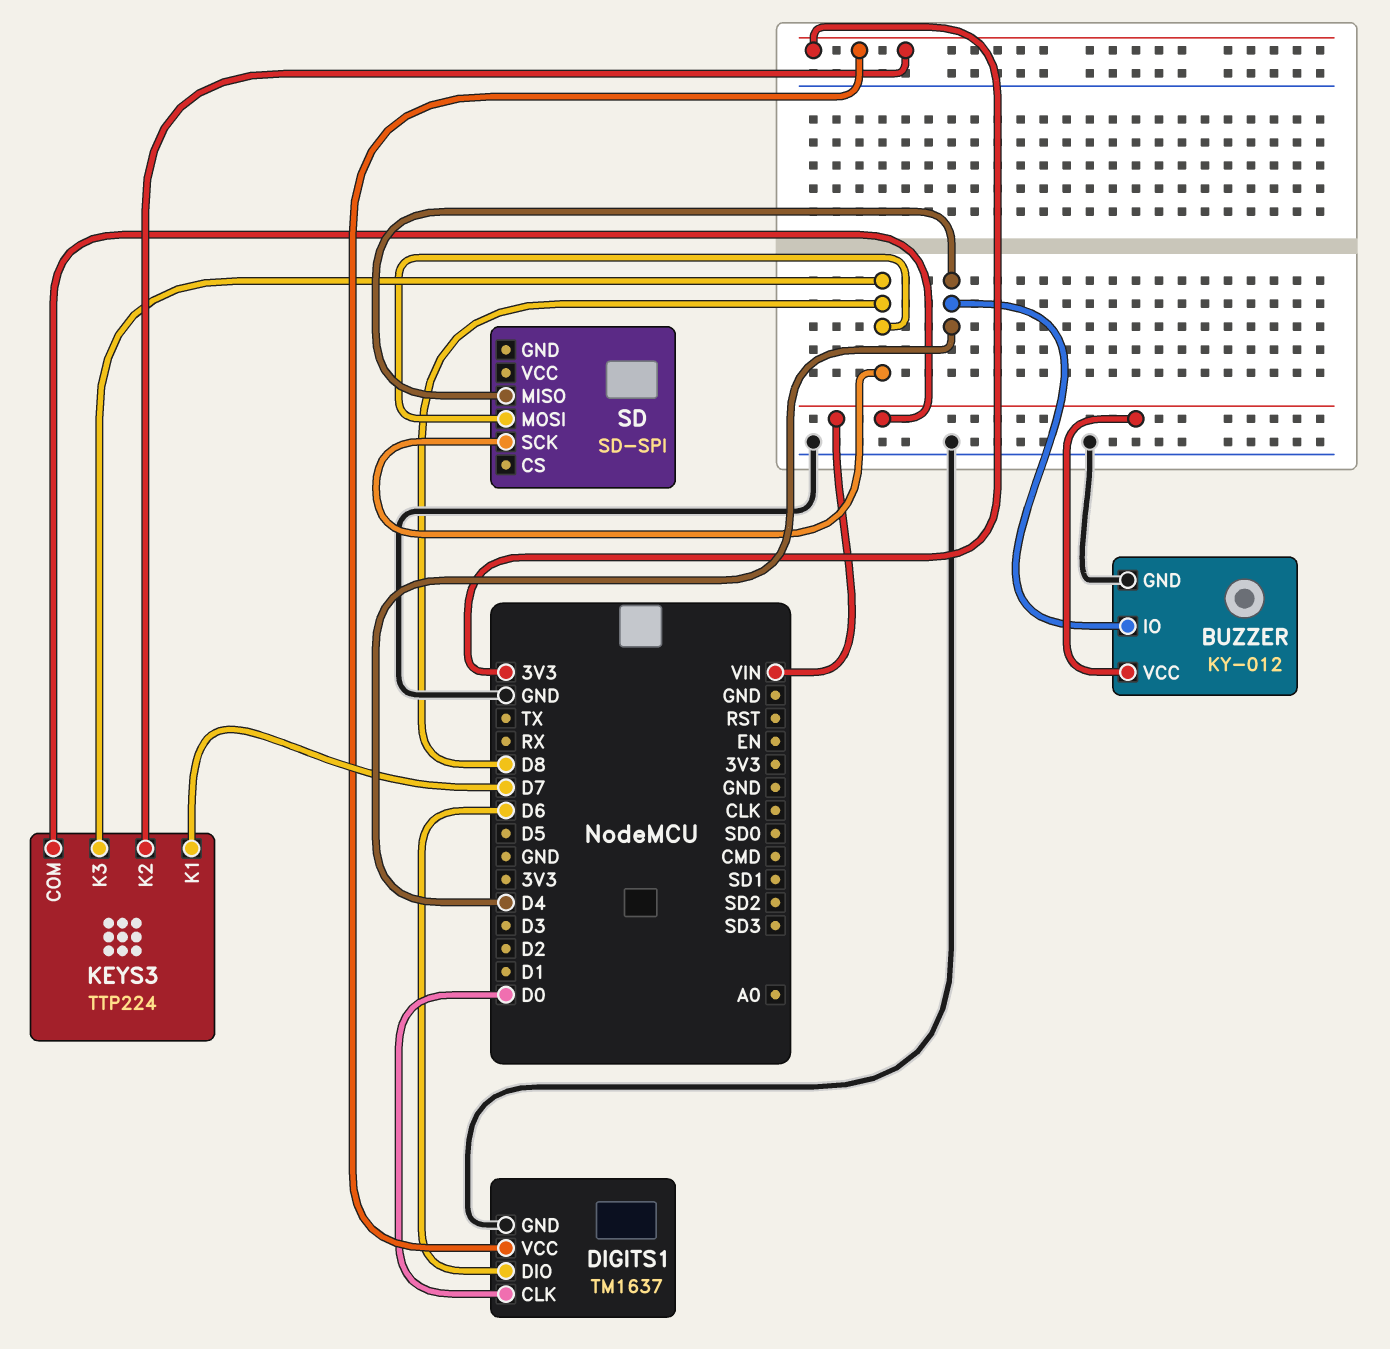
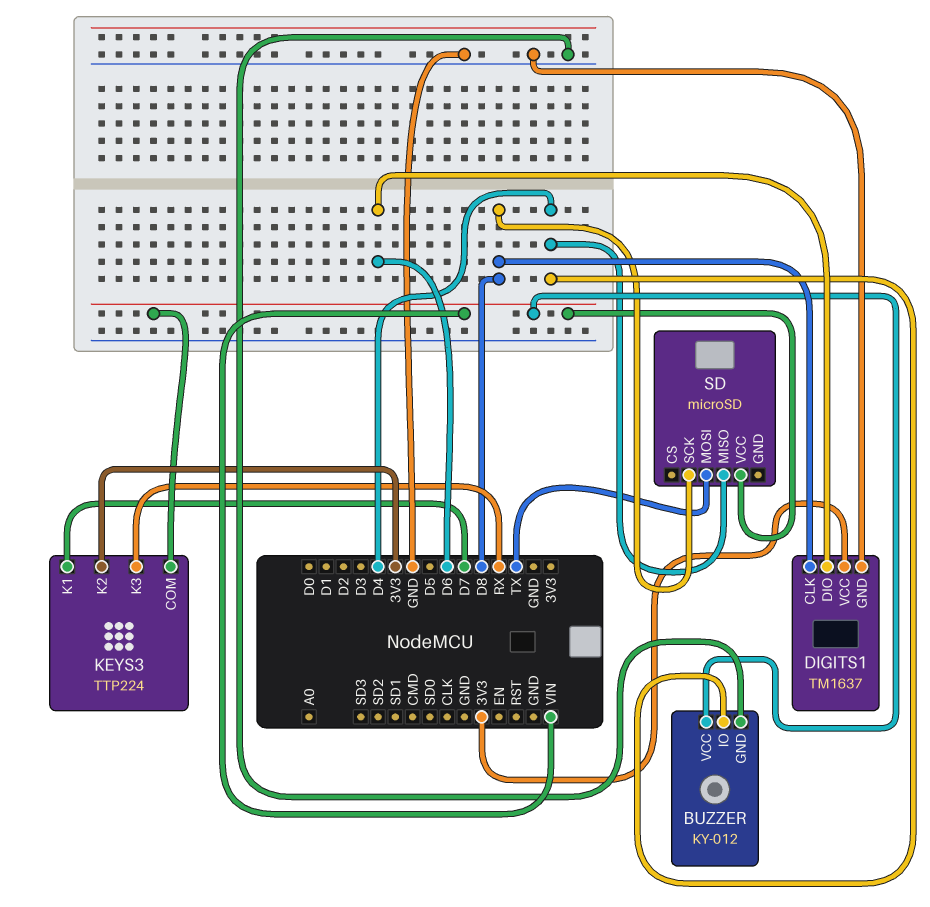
DIGITS1 pin CLK: D0 -> D8
KEYS3 pin K3: D8 -> RX
SD: SD-SPI -> microSD
SD pin MOSI: D8 -> TX
SD pin VCC: none -> VIN

